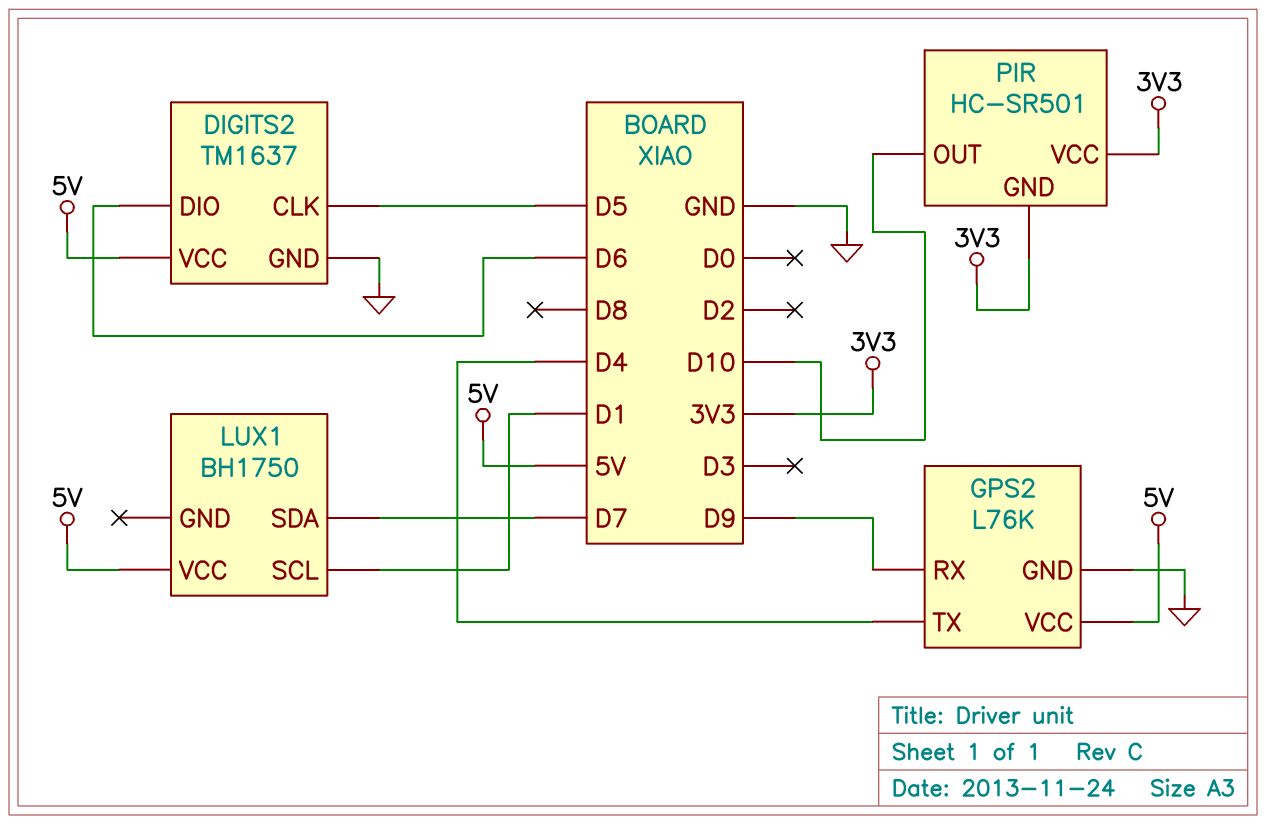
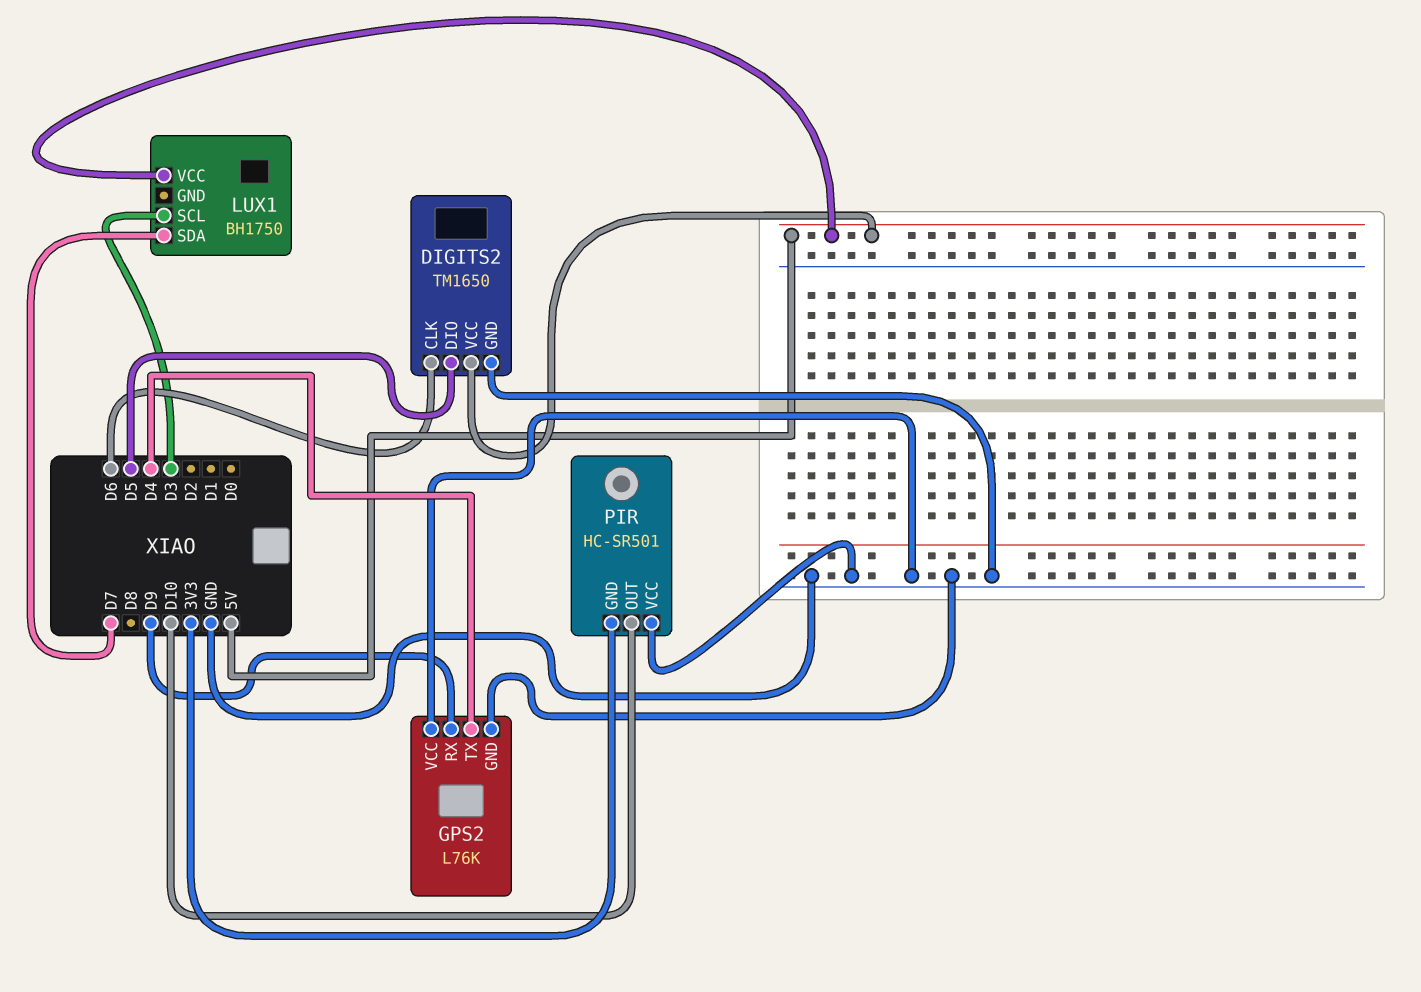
DIGITS2: TM1637 -> TM1650
DIGITS2 pin CLK: D5 -> D6
DIGITS2 pin DIO: D6 -> D5
GPS2 pin VCC: 5V -> GND
LUX1 pin SCL: D1 -> D3
PIR pin VCC: 3V3 -> GND

